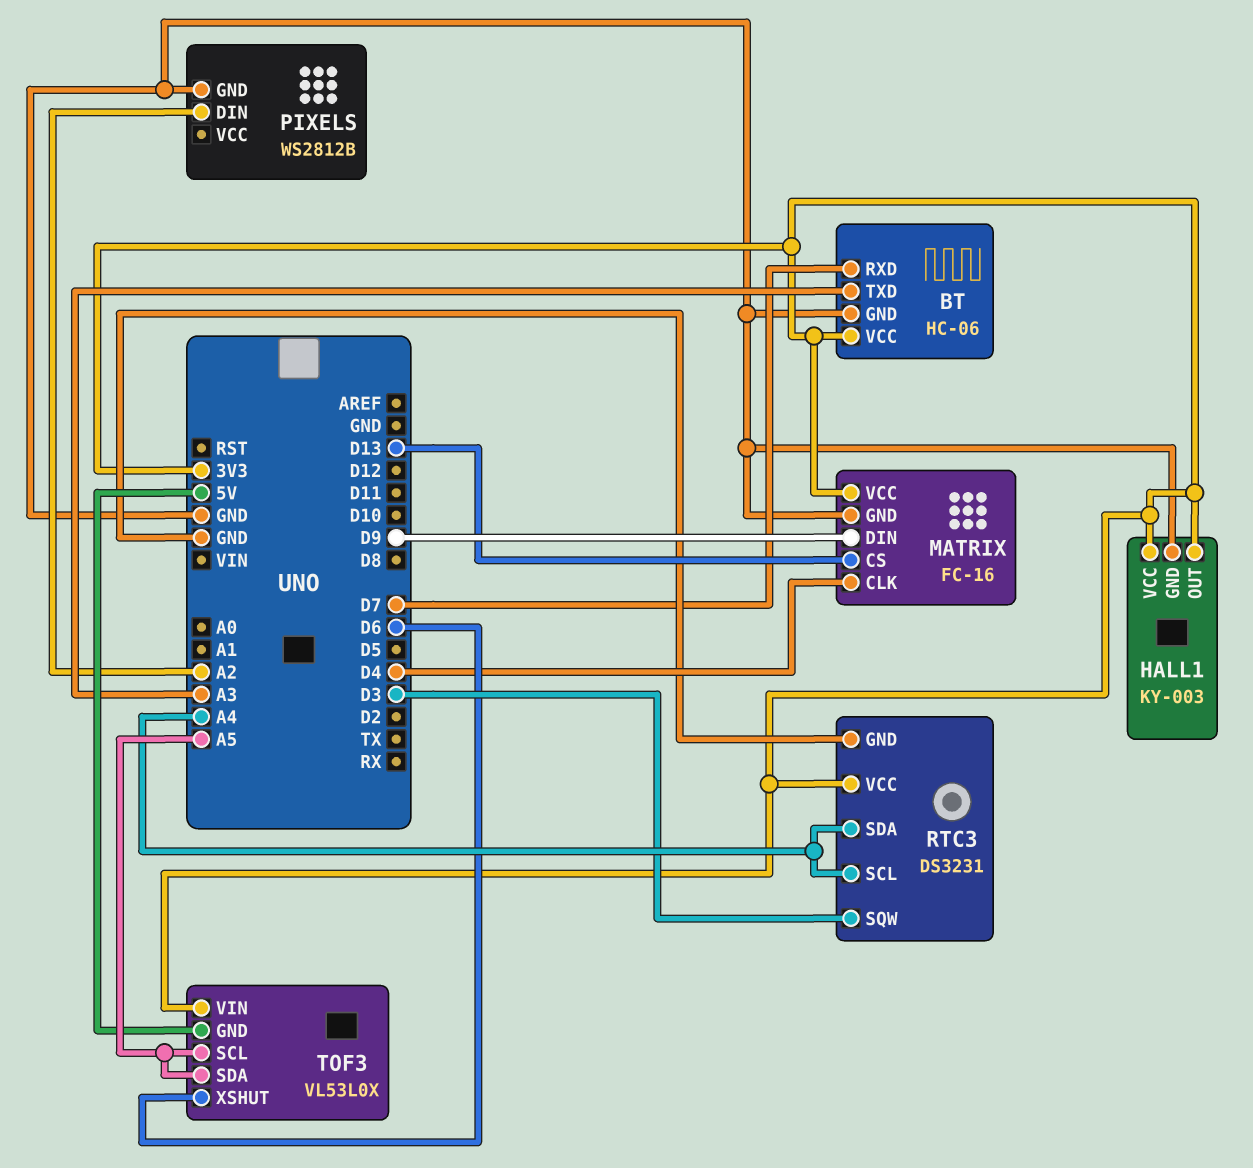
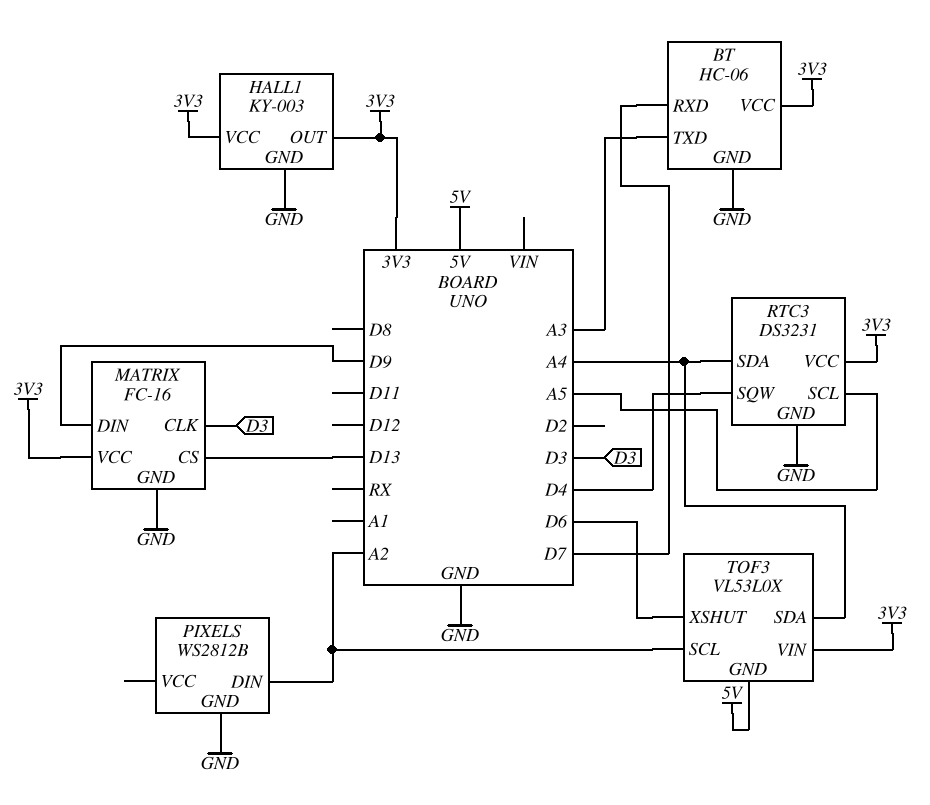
MATRIX pin CLK: D4 -> D3
RTC3 pin SCL: A4 -> A5
RTC3 pin SQW: D3 -> D4
TOF3 pin SCL: A5 -> A2
TOF3 pin SDA: A5 -> A4

